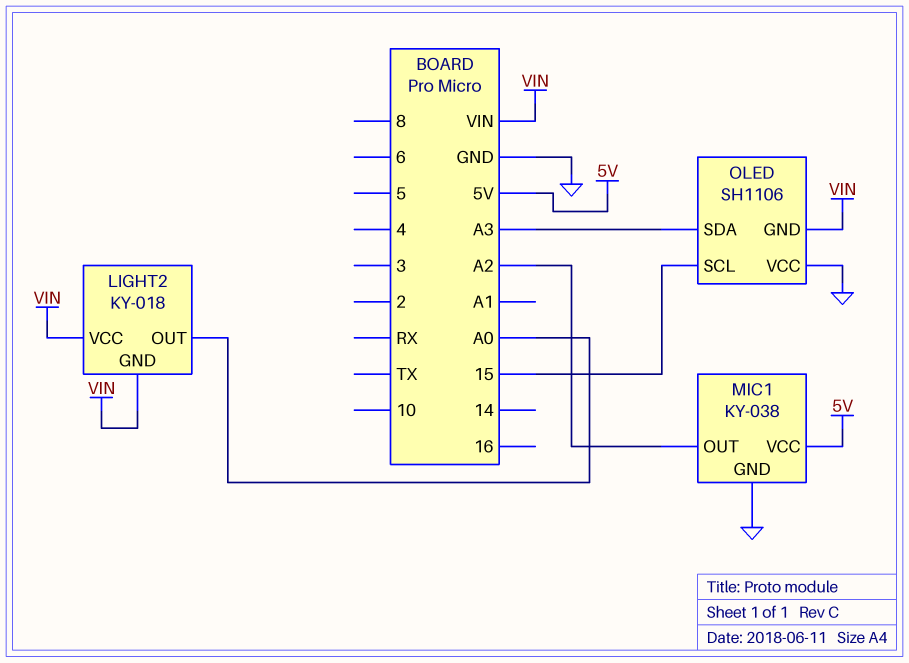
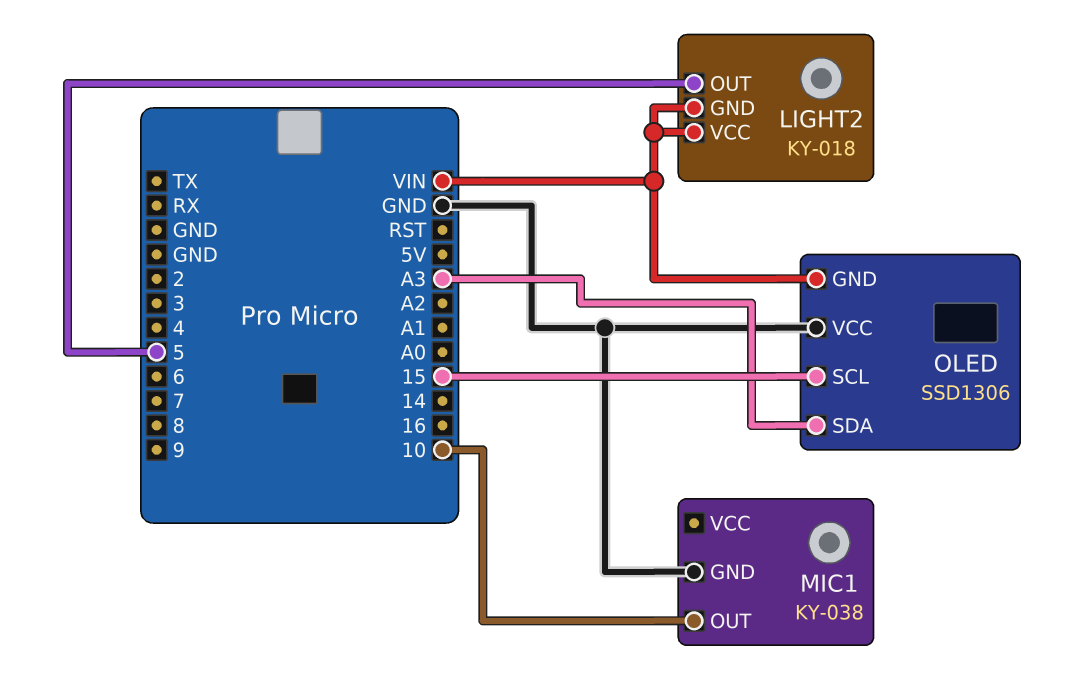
LIGHT2 pin OUT: A0 -> 5
MIC1 pin OUT: A2 -> 10
MIC1 pin VCC: 5V -> none
OLED: SH1106 -> SSD1306

